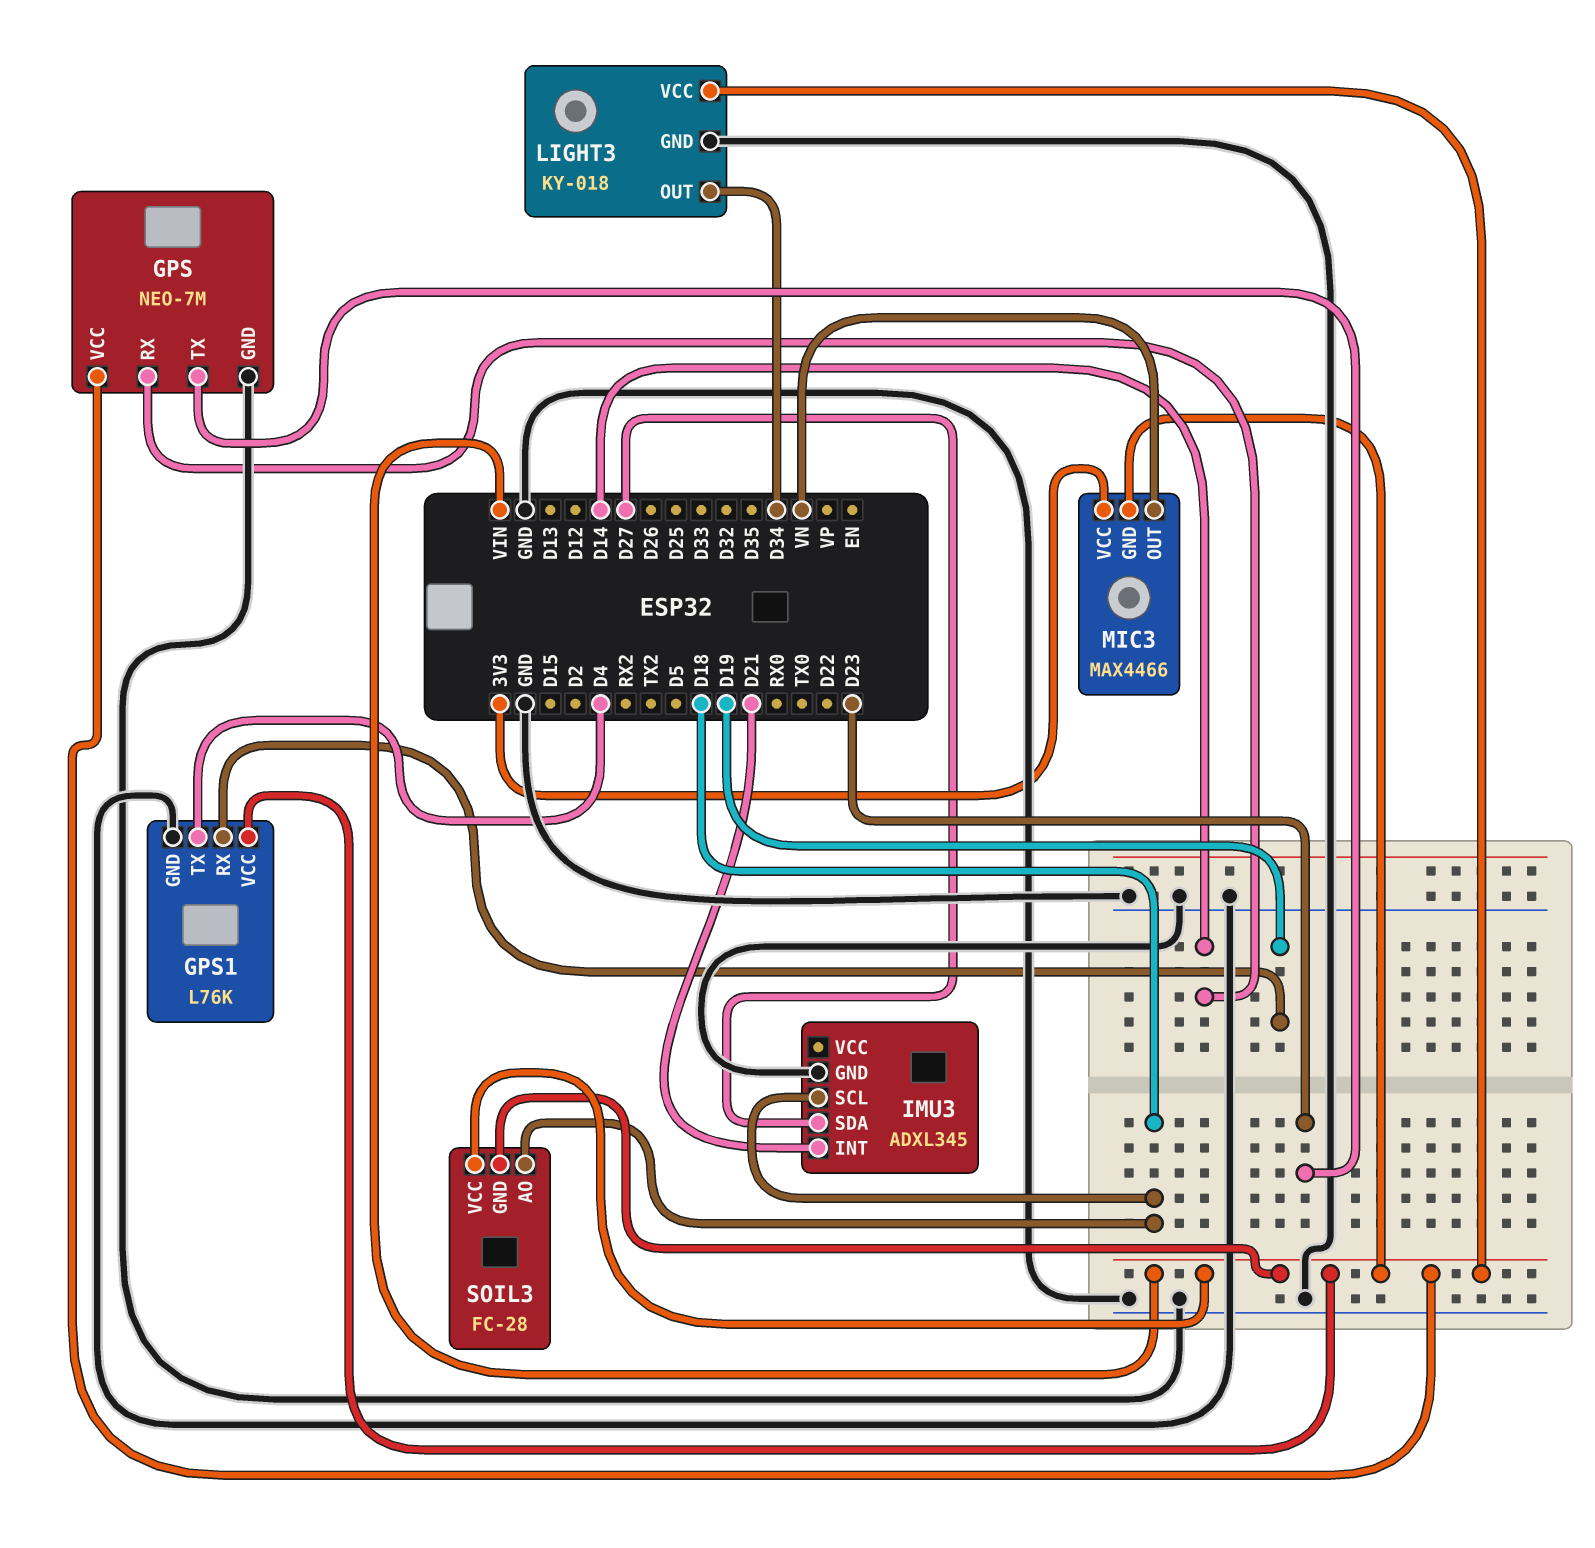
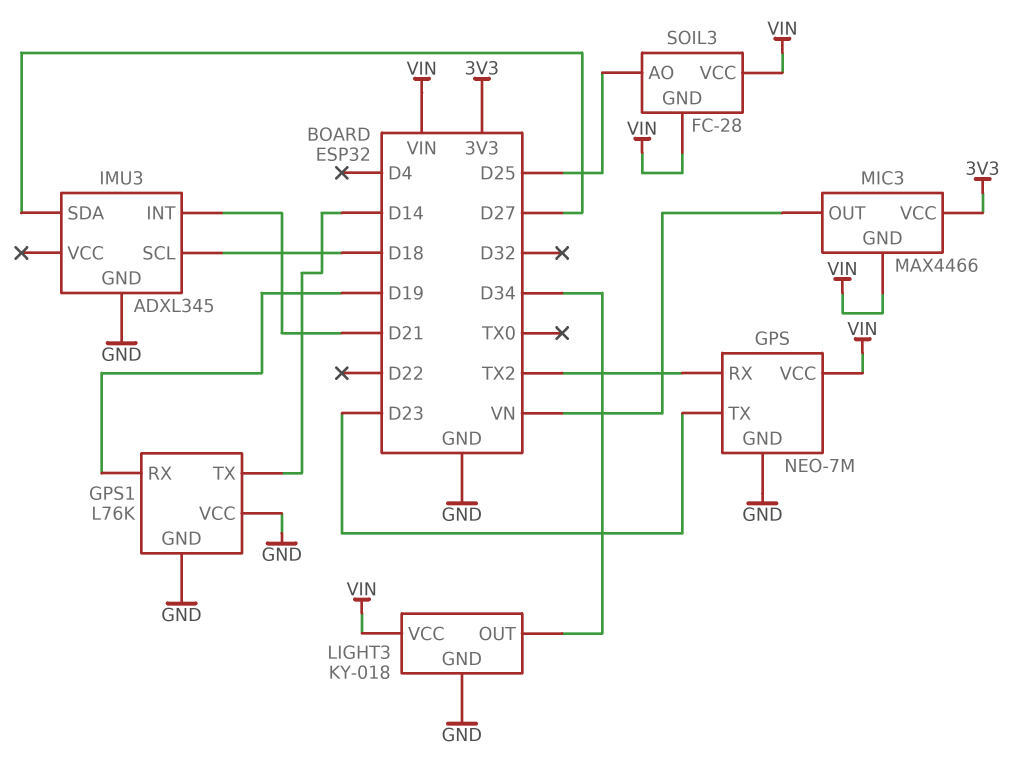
GPS pin RX: D14 -> TX2
GPS1 pin TX: D4 -> D14
GPS1 pin VCC: VIN -> GND
SOIL3 pin AO: D18 -> D25

